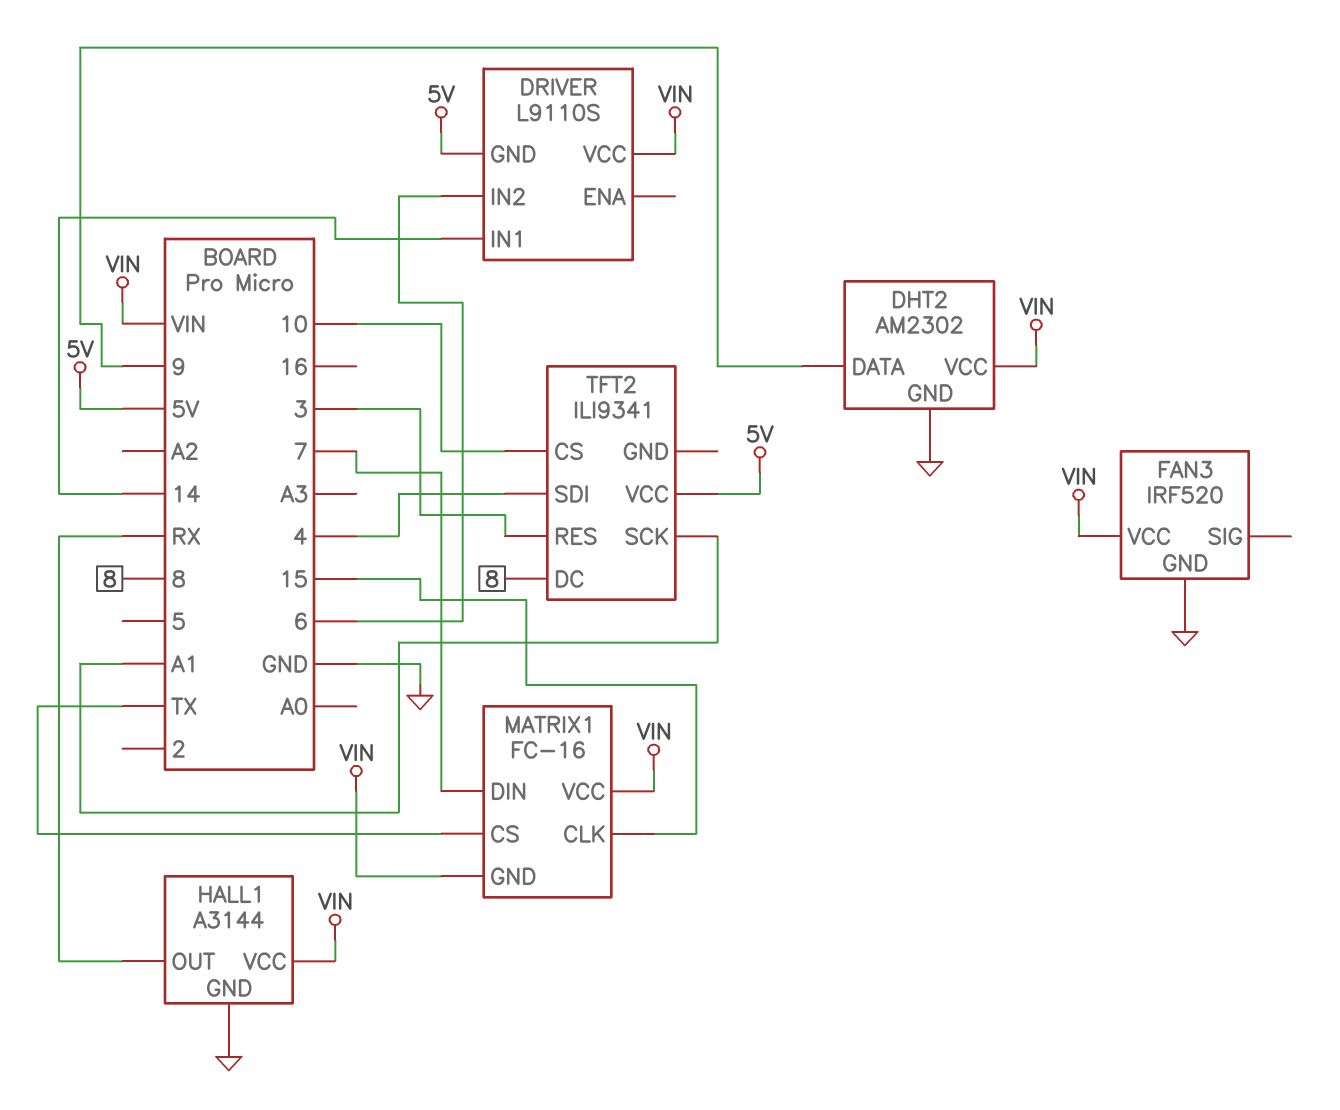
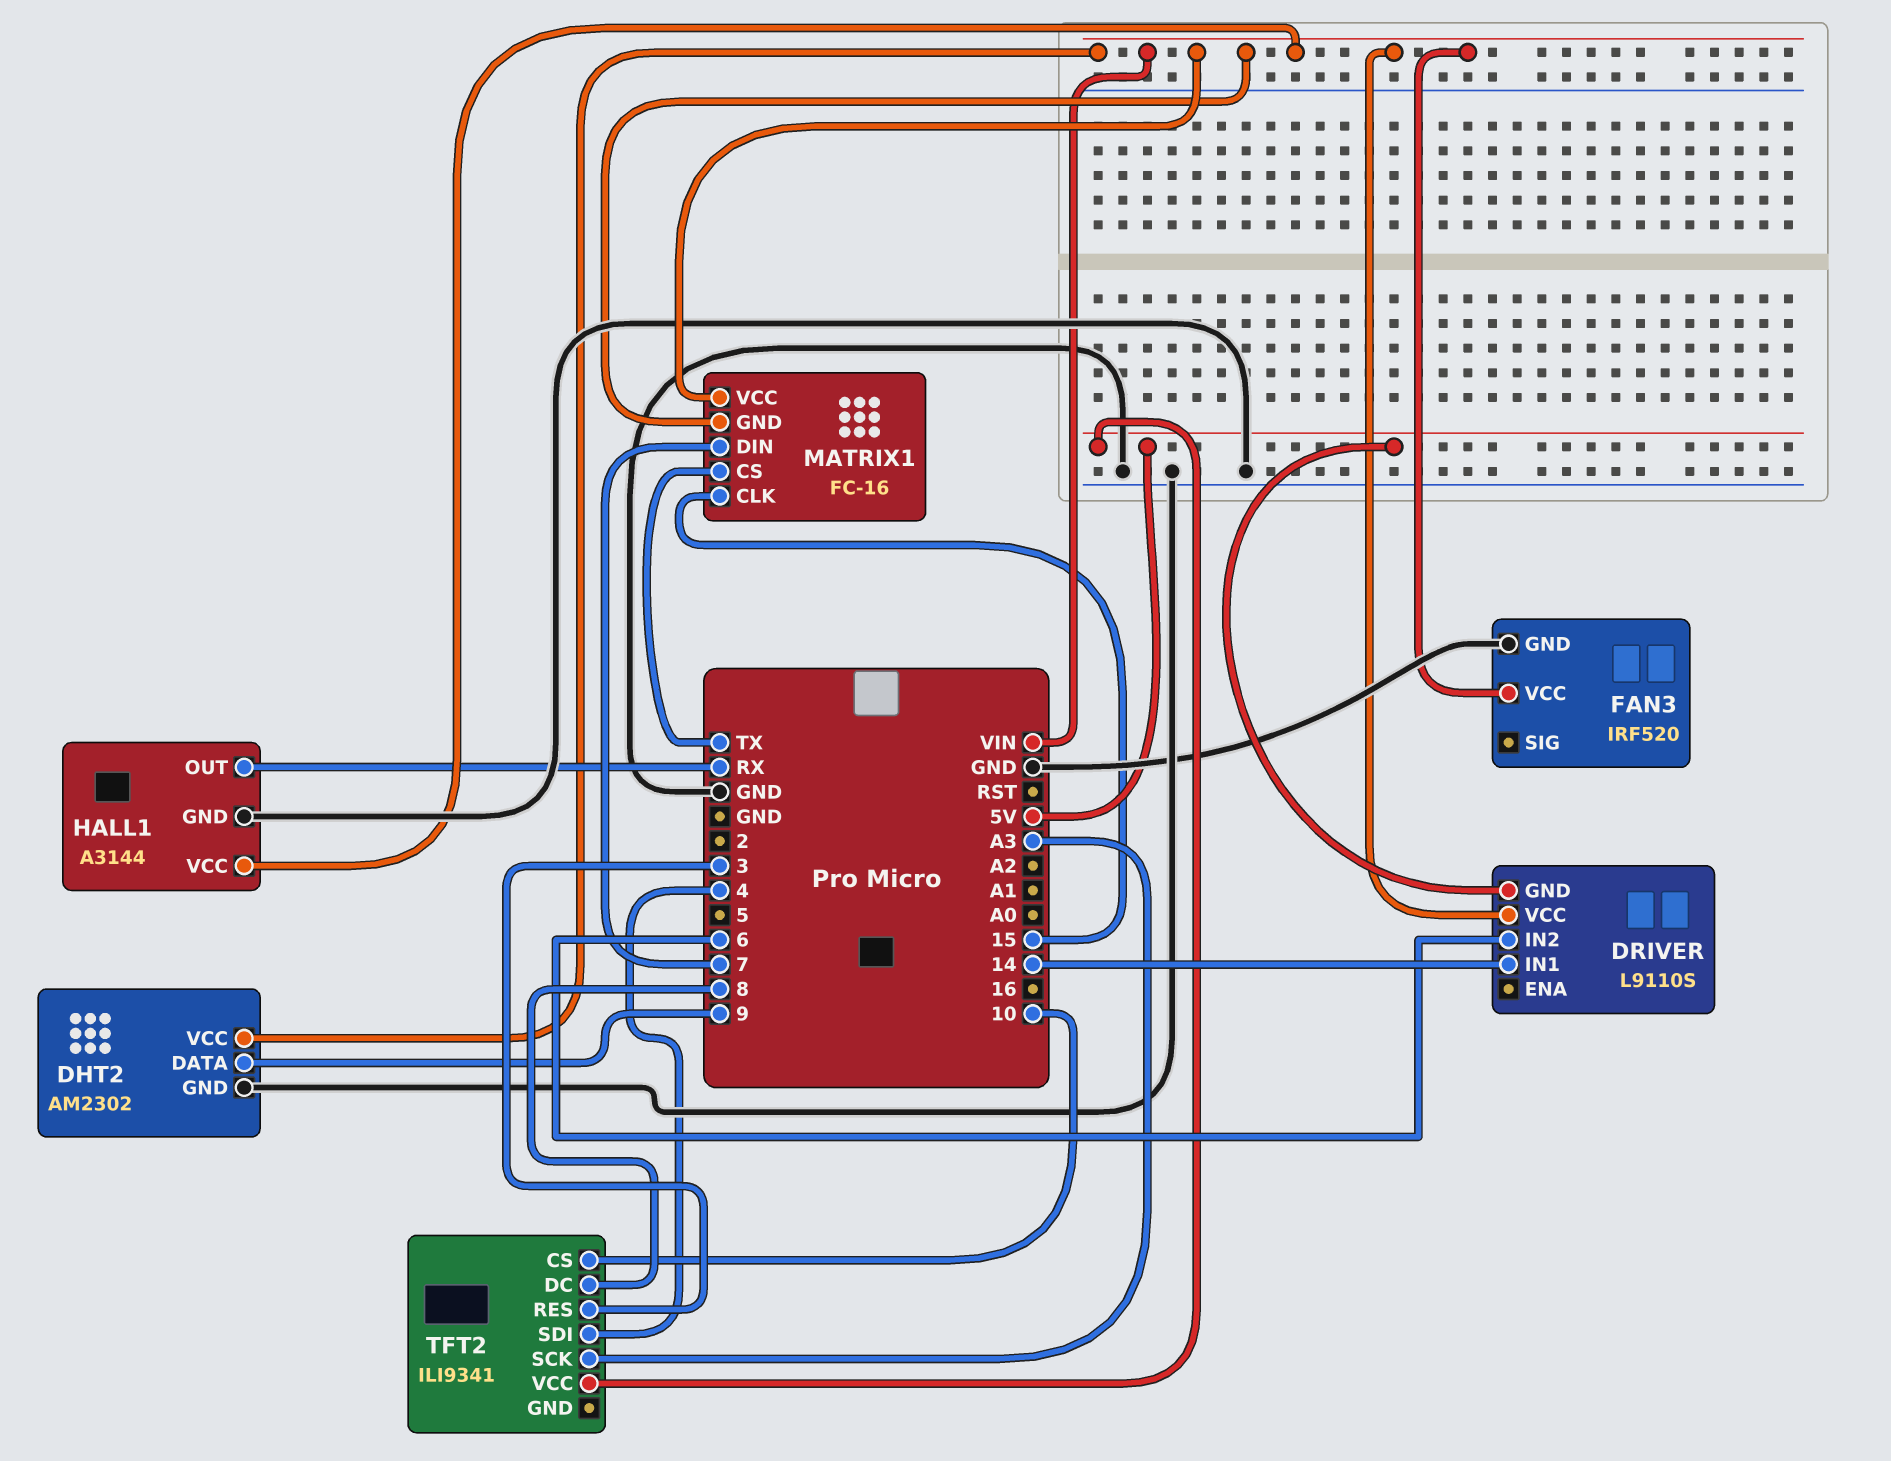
TFT2 pin SCK: A1 -> A3

